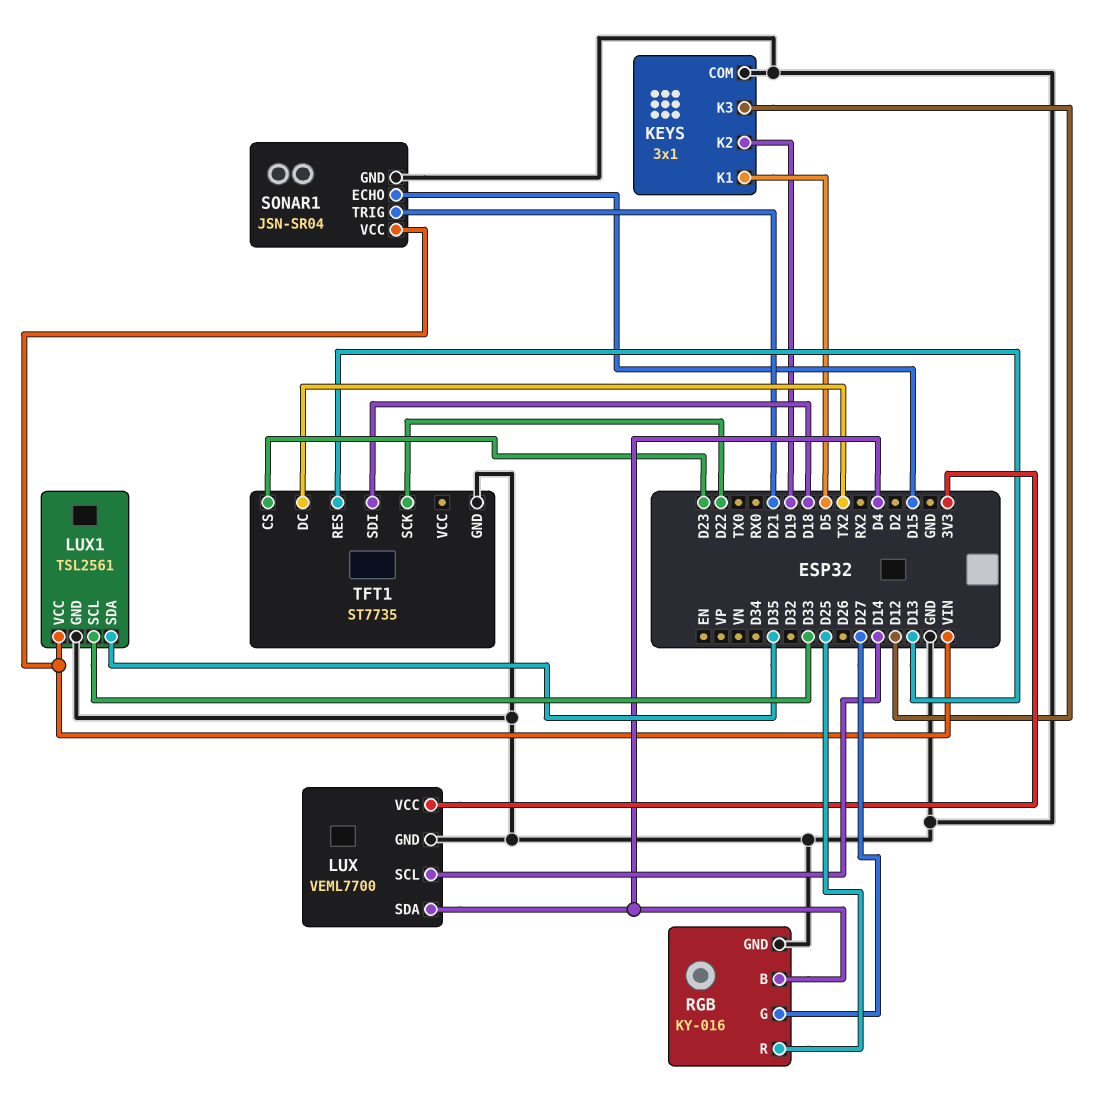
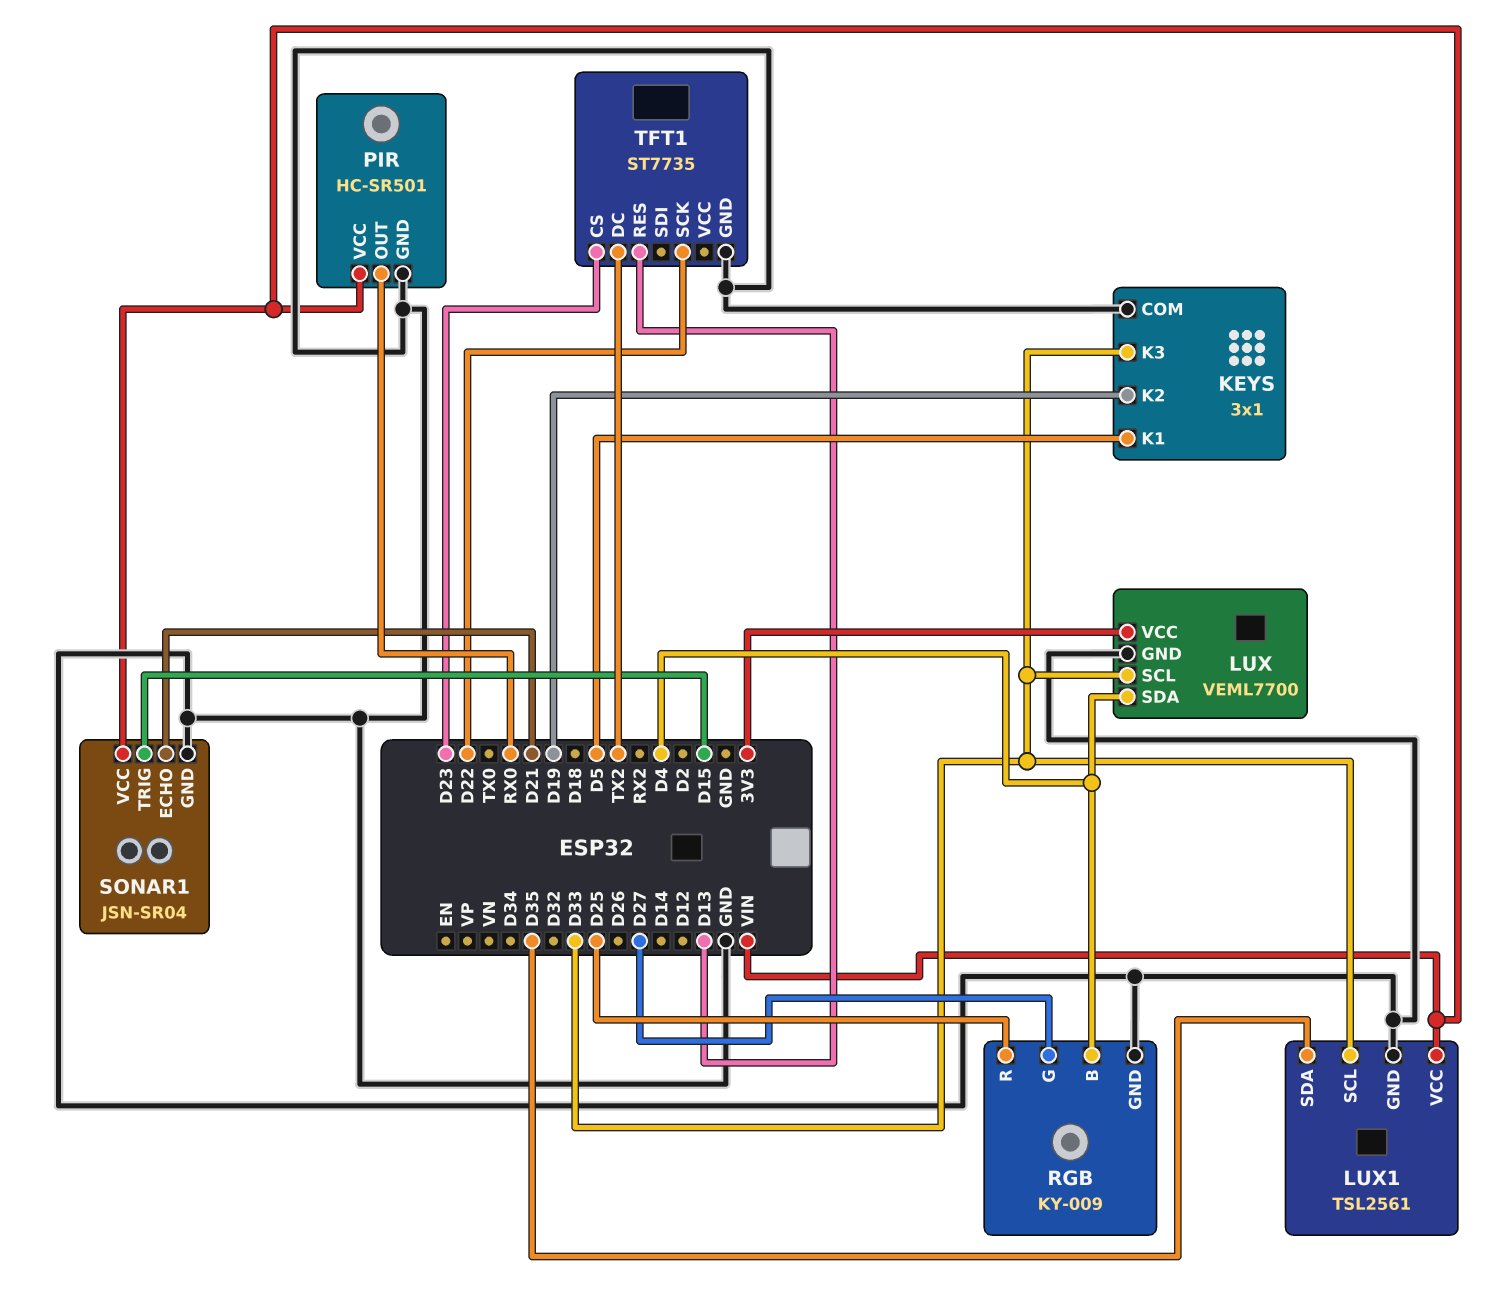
KEYS pin K3: D12 -> D33
LUX pin SCL: D14 -> D33
PIR: none -> HC-SR501
PIR pin GND: none -> GND
PIR pin OUT: none -> RX0
PIR pin VCC: none -> VIN
RGB: KY-016 -> KY-009
SONAR1 pin ECHO: D15 -> D21
SONAR1 pin TRIG: D21 -> D15
TFT1 pin SDI: D18 -> none

